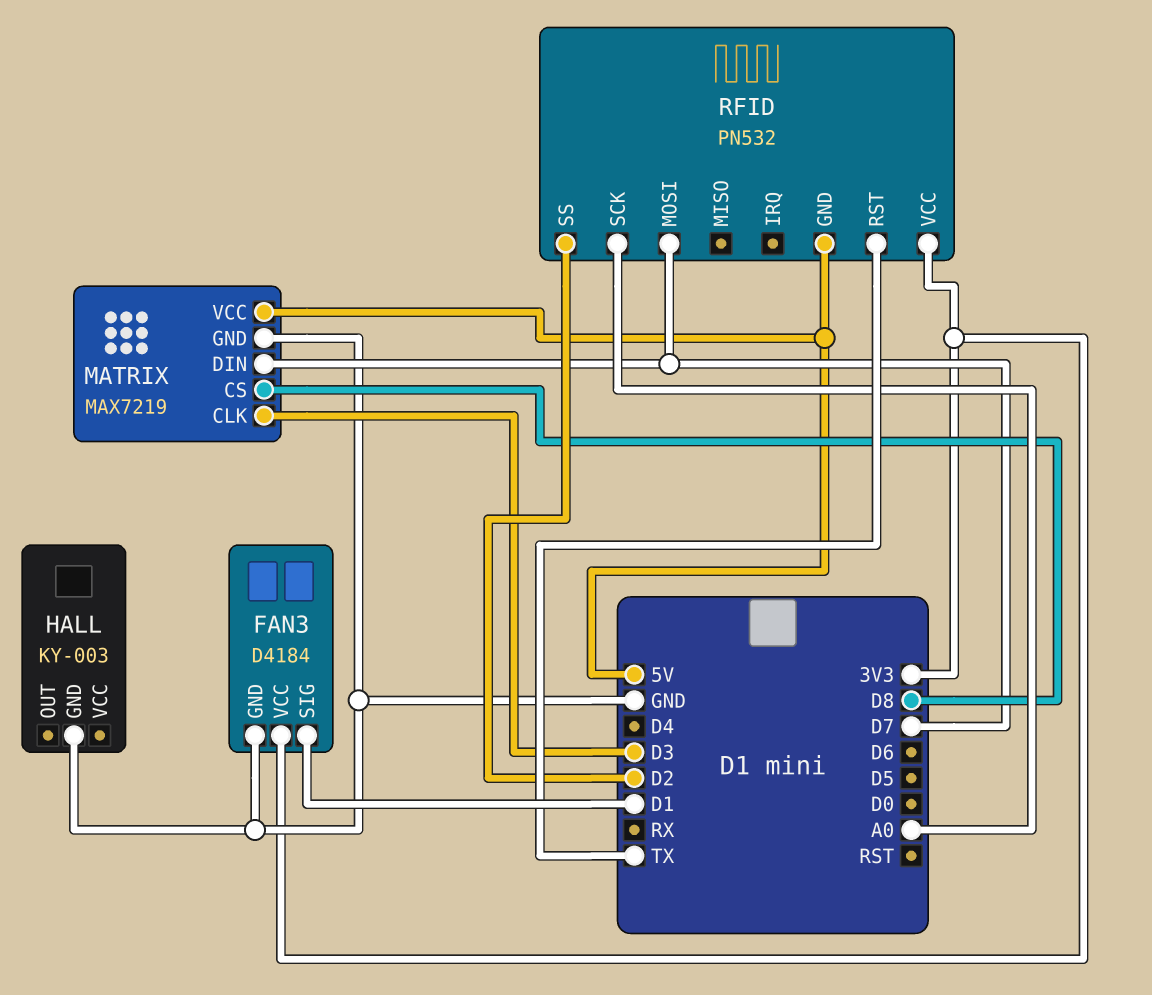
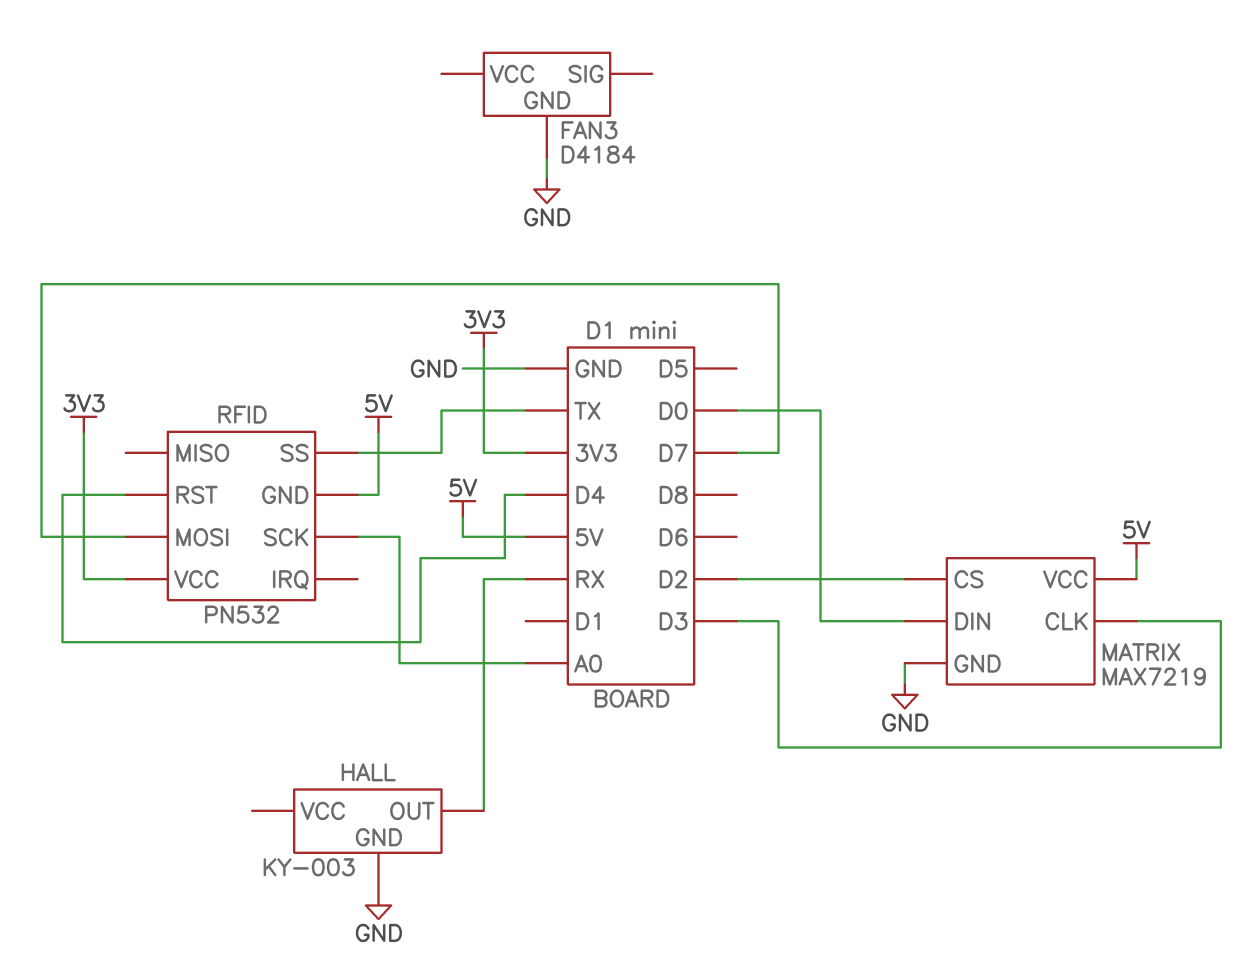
FAN3 pin SIG: D1 -> none
FAN3 pin VCC: 3V3 -> none
HALL pin OUT: none -> RX
MATRIX pin CS: D8 -> D2
MATRIX pin DIN: D7 -> D0
RFID pin RST: TX -> D4
RFID pin SS: D2 -> TX

